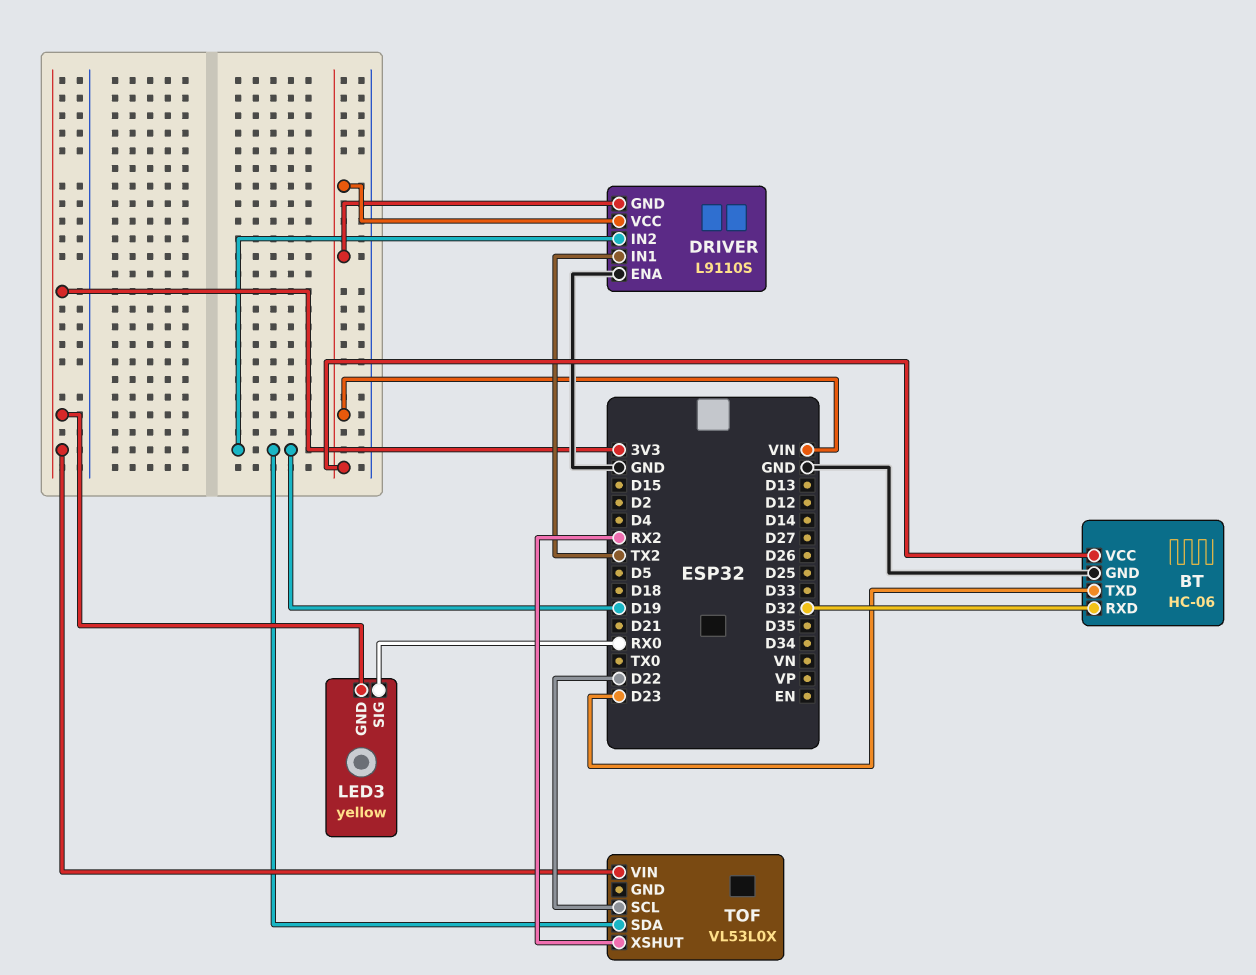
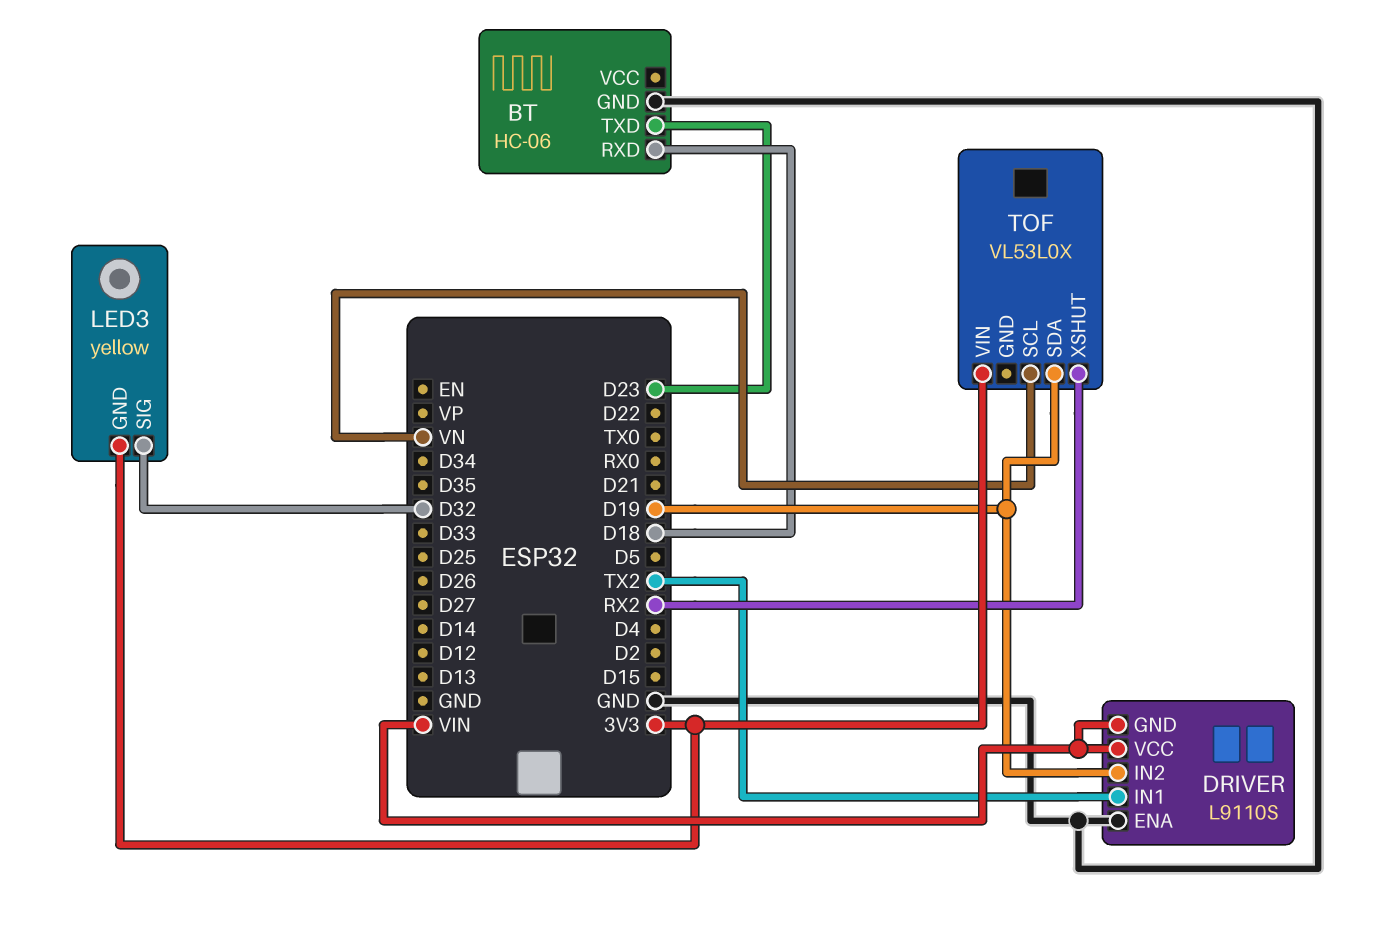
BT pin RXD: D32 -> D18
BT pin VCC: VIN -> none
LED3 pin SIG: RX0 -> D32
TOF pin SCL: D22 -> VN

